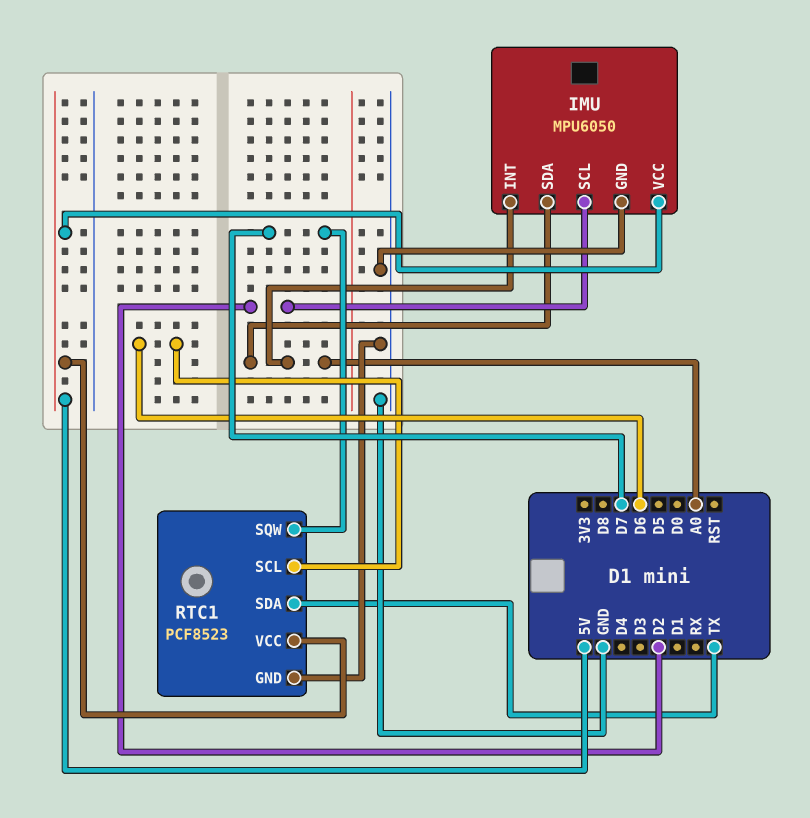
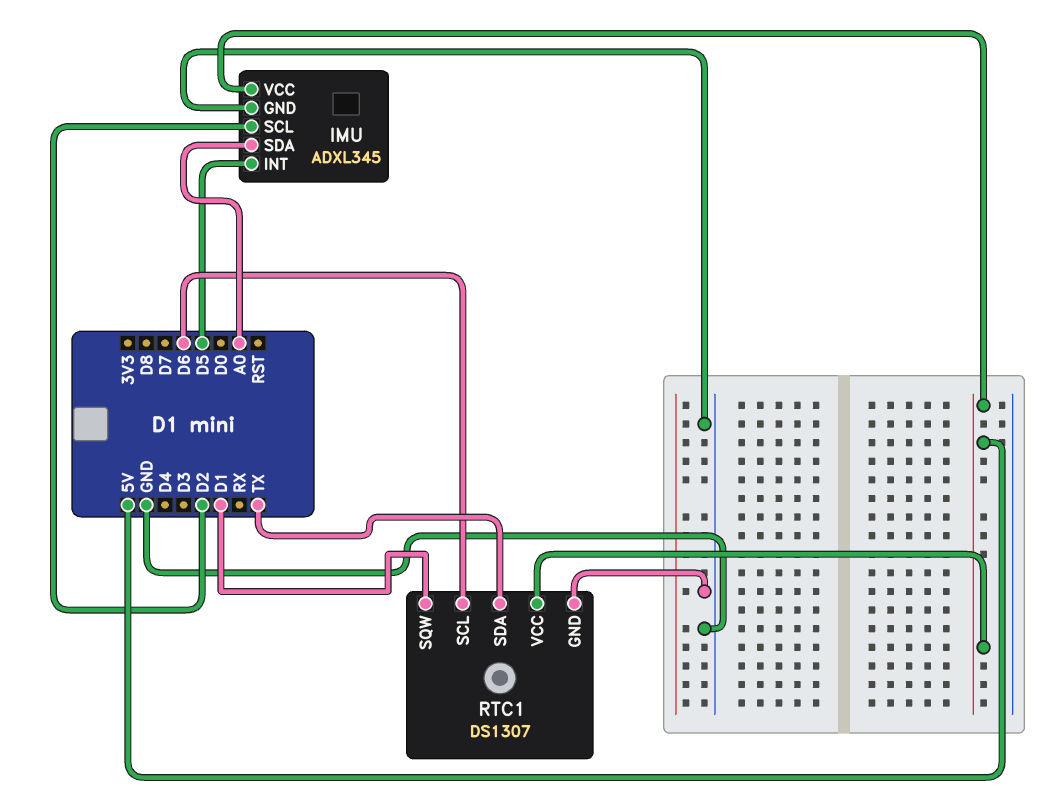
IMU: MPU6050 -> ADXL345
IMU pin INT: A0 -> D5
RTC1: PCF8523 -> DS1307
RTC1 pin SQW: D7 -> D1

